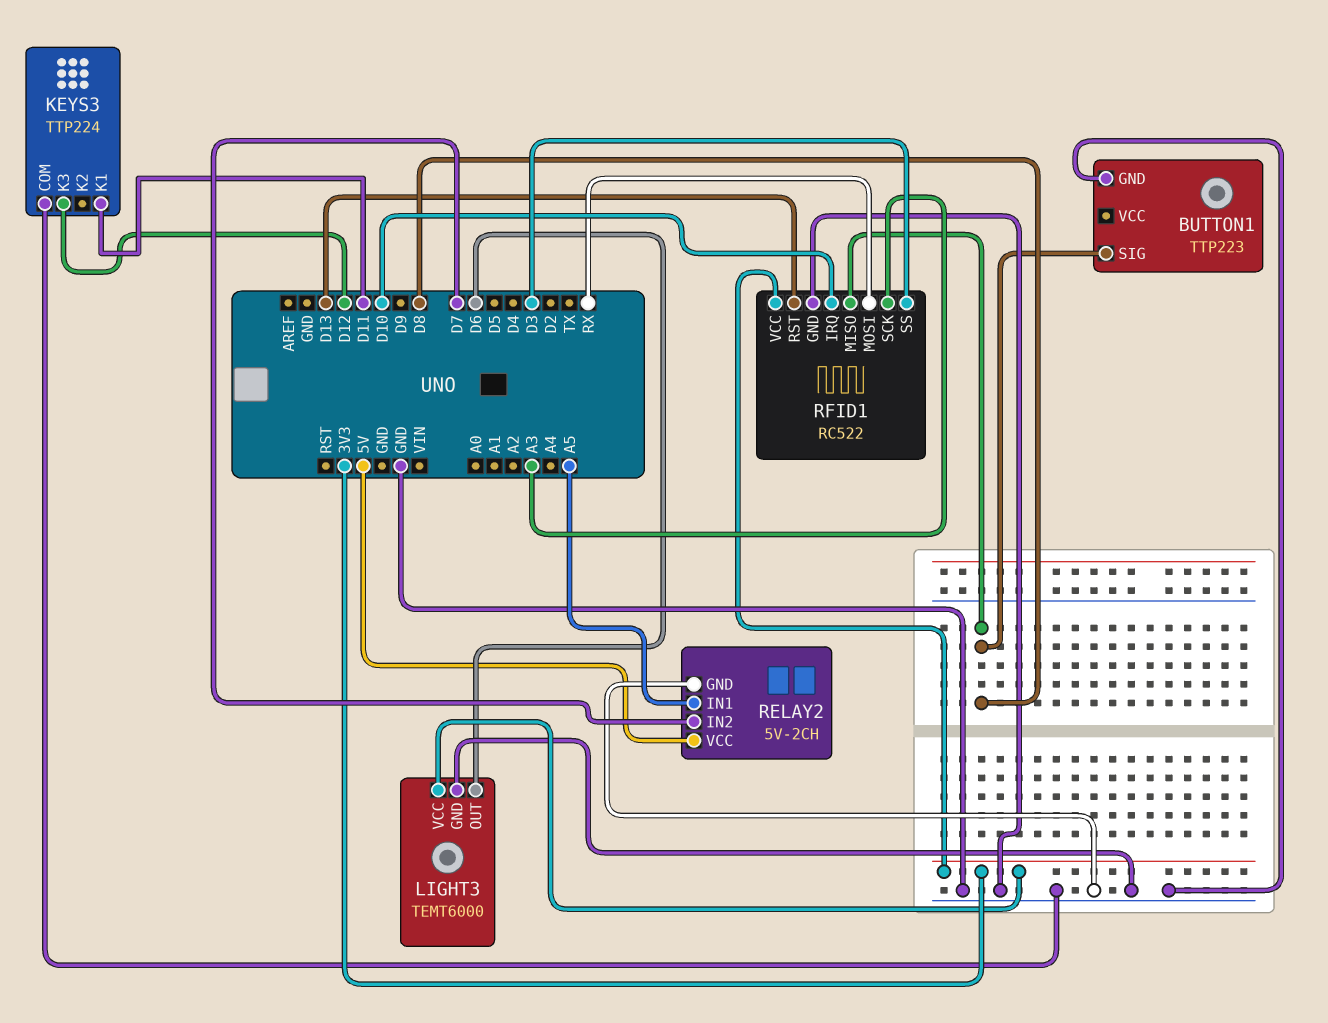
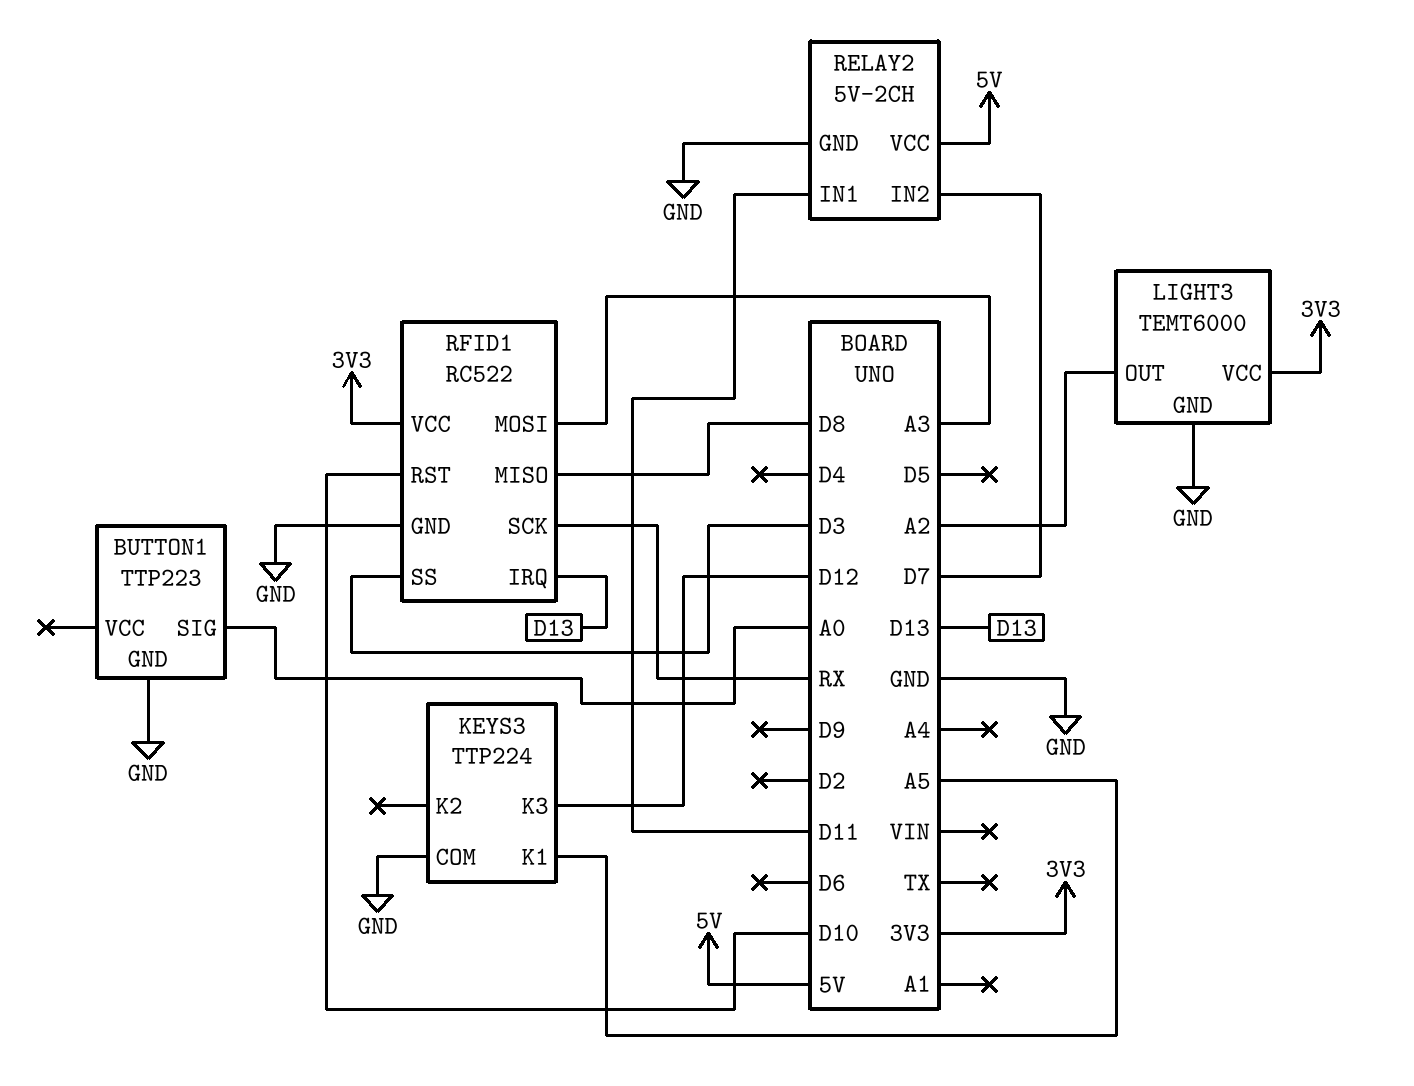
BUTTON1 pin SIG: D8 -> A0
KEYS3 pin K1: D11 -> A5
LIGHT3 pin OUT: D6 -> A2
RELAY2 pin IN1: A5 -> D11
RFID1 pin IRQ: D10 -> D13
RFID1 pin MOSI: RX -> A3
RFID1 pin RST: D13 -> D10
RFID1 pin SCK: A3 -> RX

